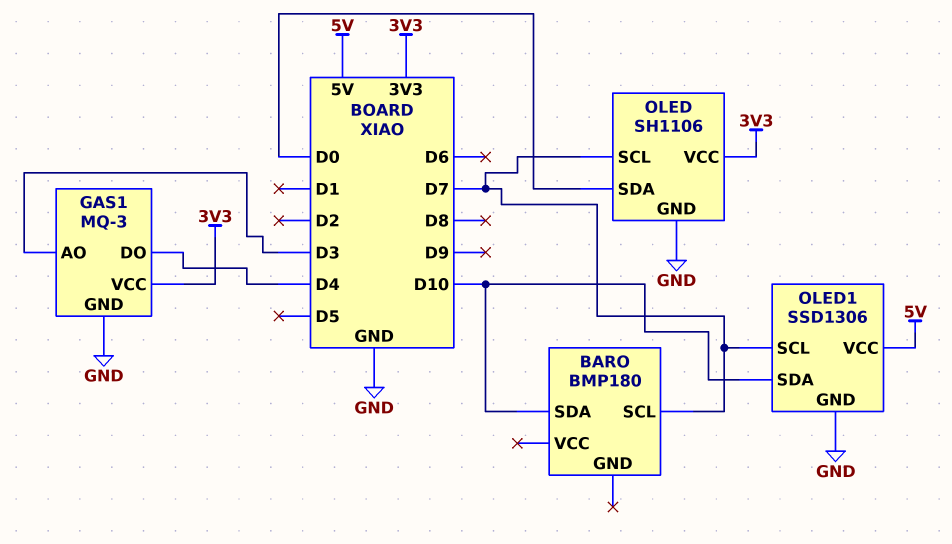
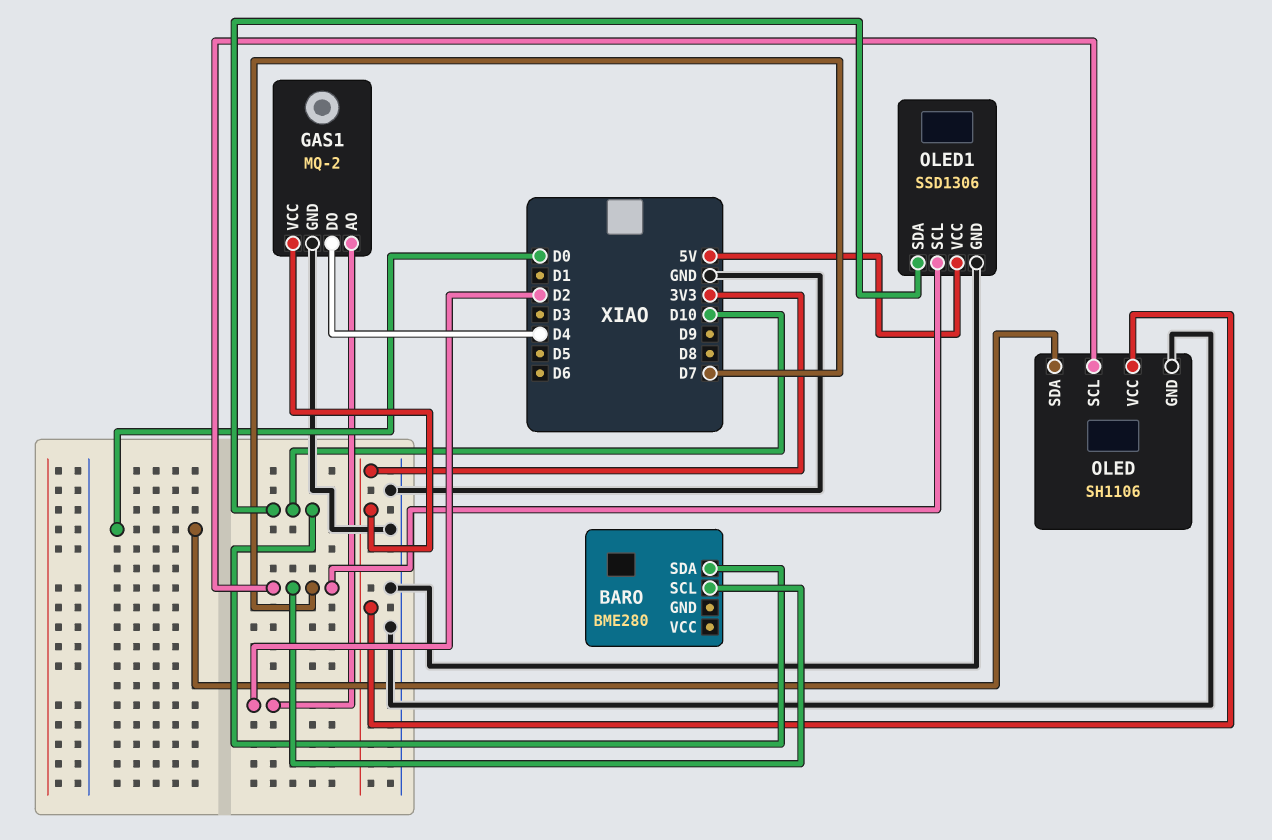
BARO: BMP180 -> BME280
GAS1: MQ-3 -> MQ-2
GAS1 pin AO: D3 -> D2

